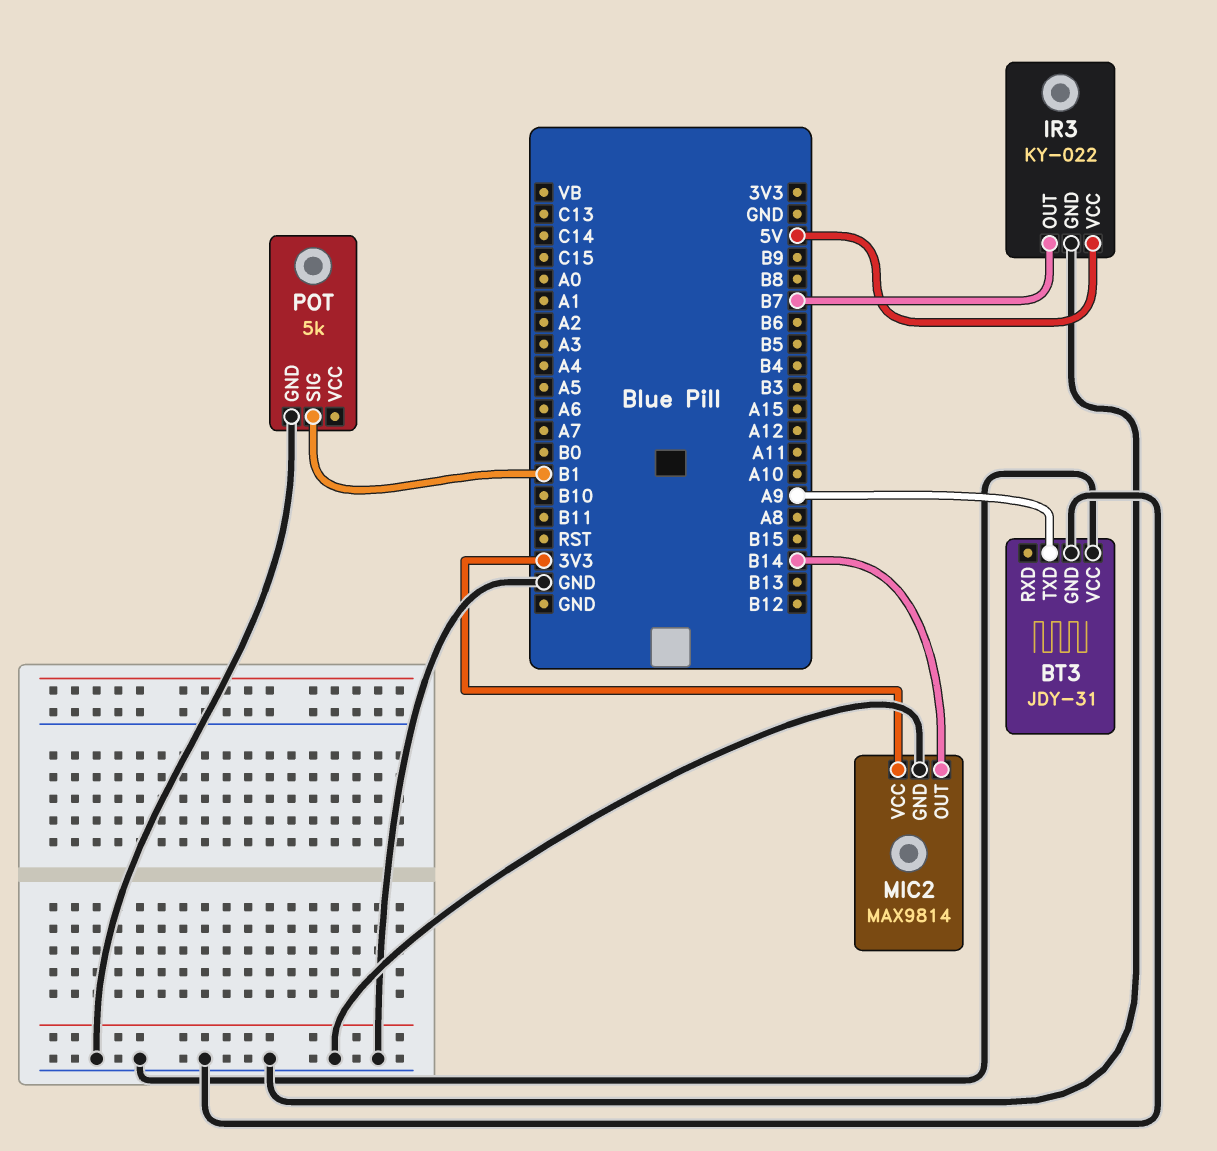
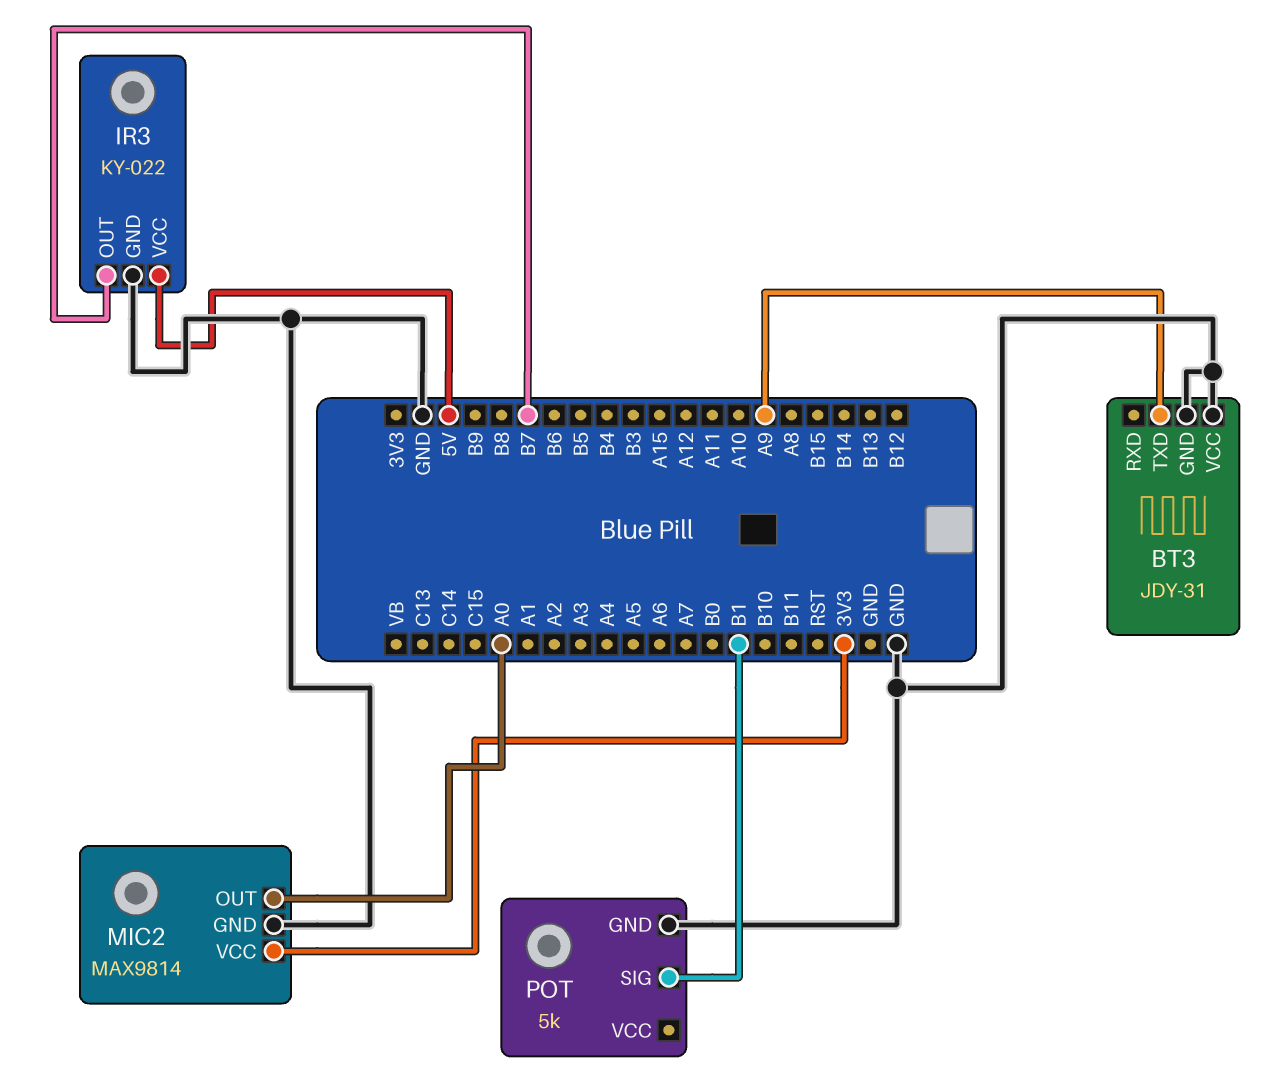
MIC2 pin OUT: B14 -> A0

